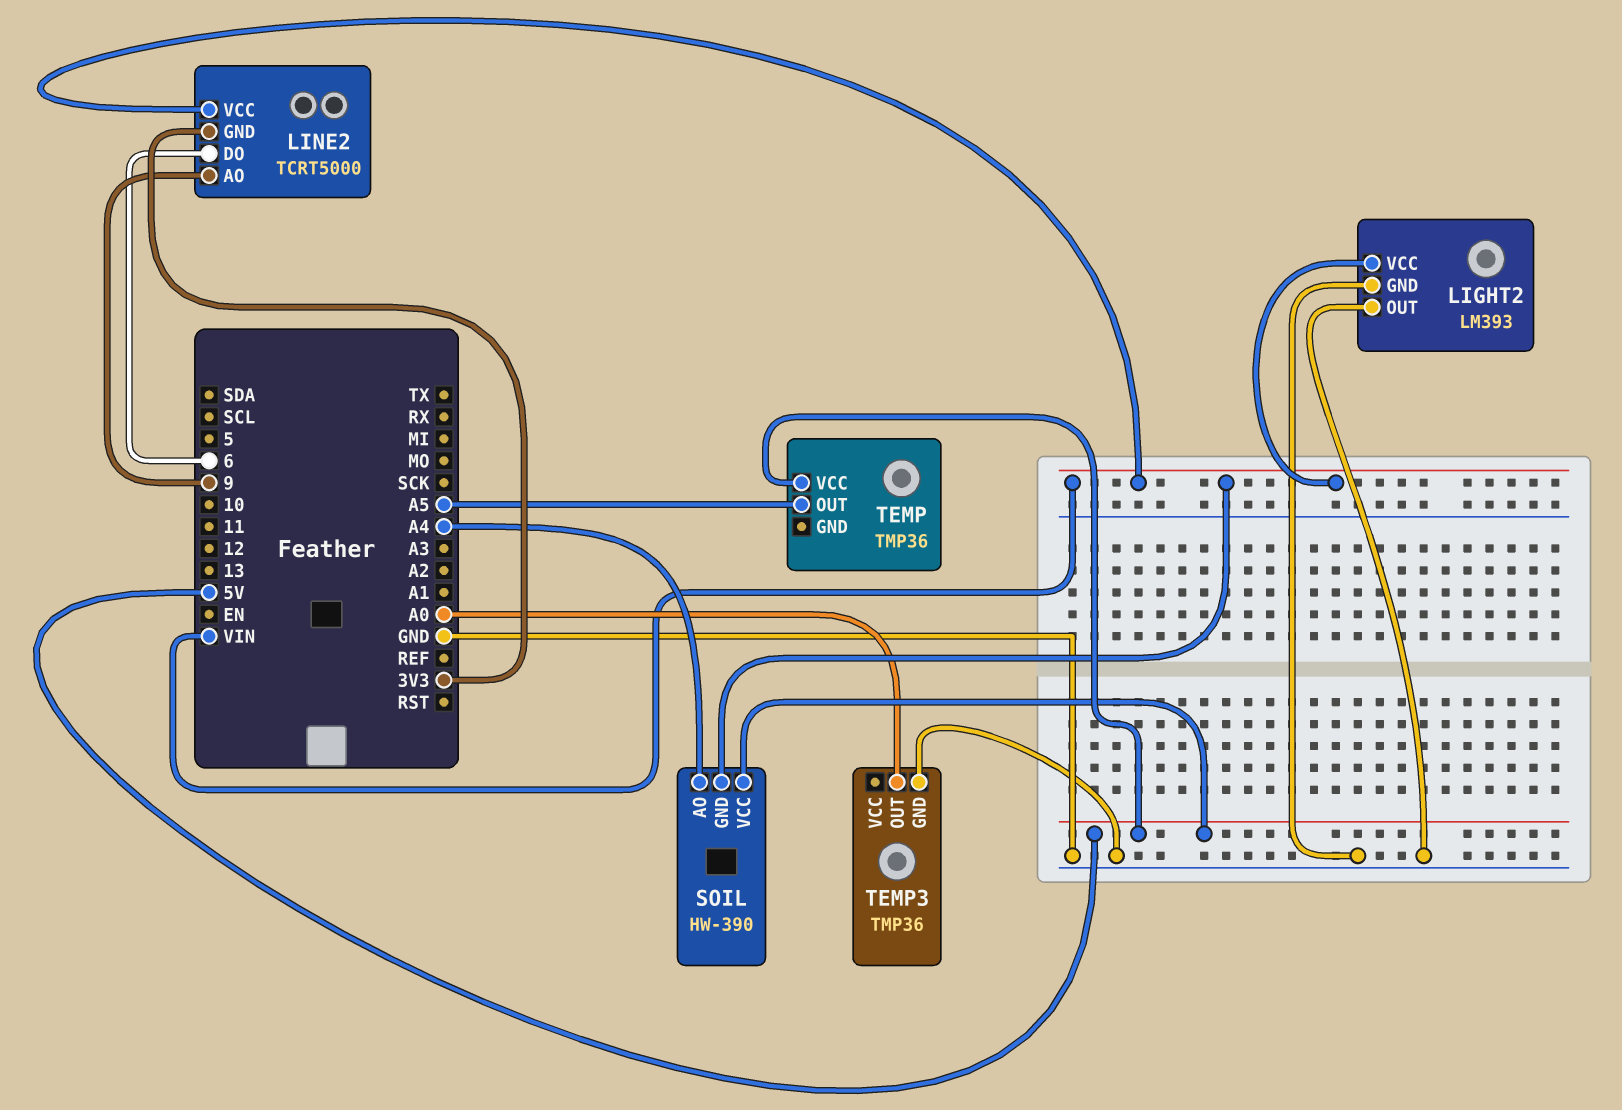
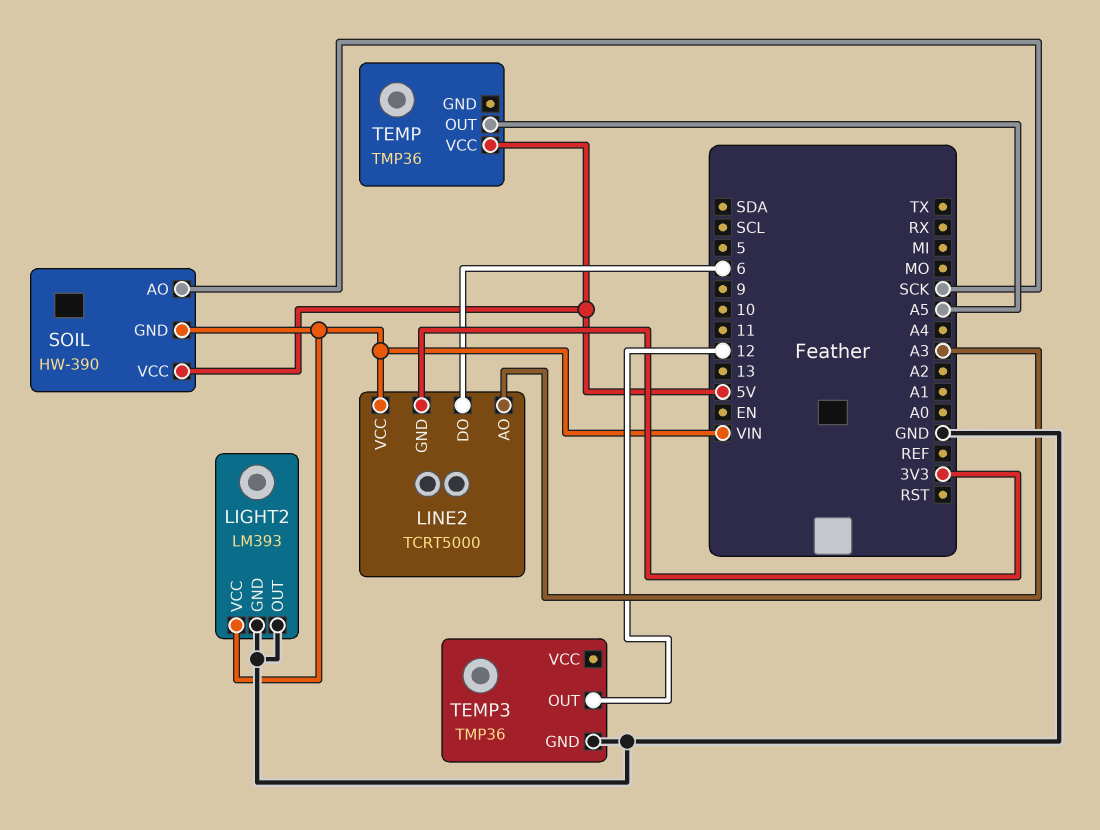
LINE2 pin AO: 9 -> A3
SOIL pin AO: A4 -> SCK
TEMP3 pin OUT: A0 -> 12

